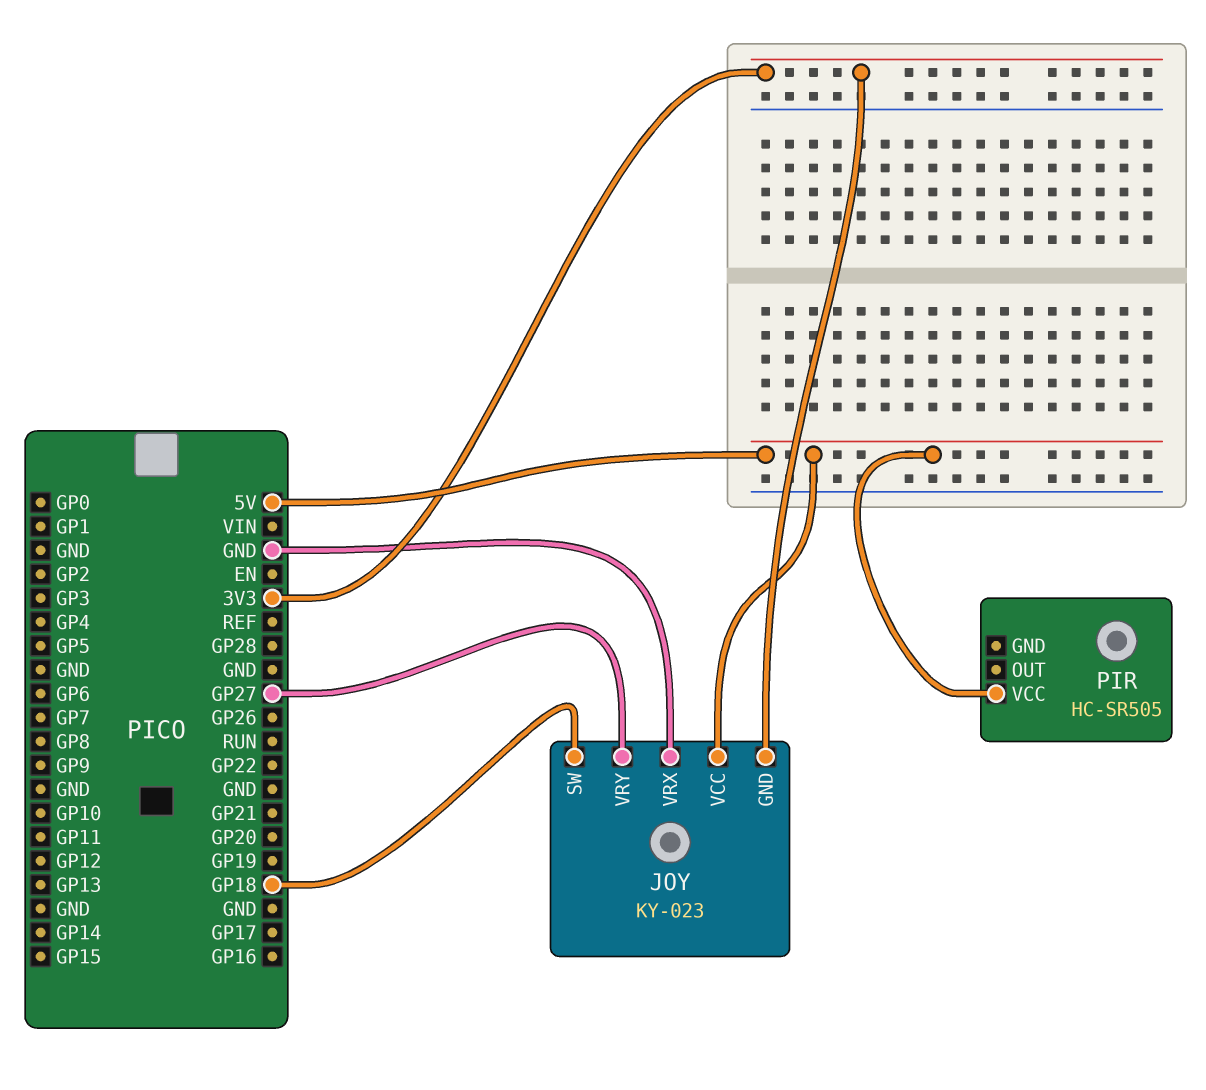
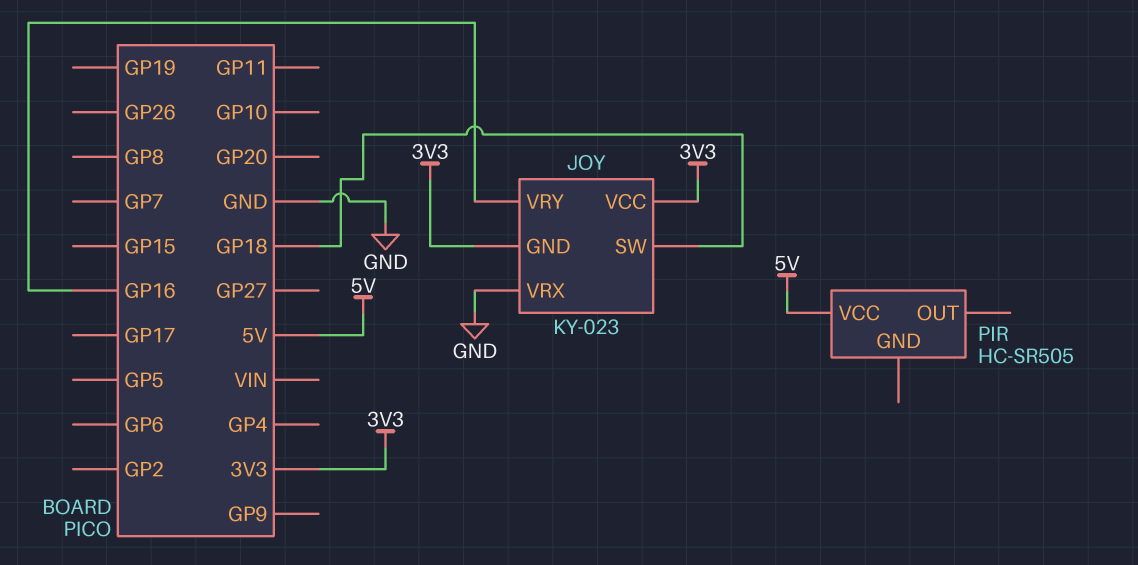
JOY pin VCC: 5V -> 3V3
JOY pin VRY: GP27 -> GP16

